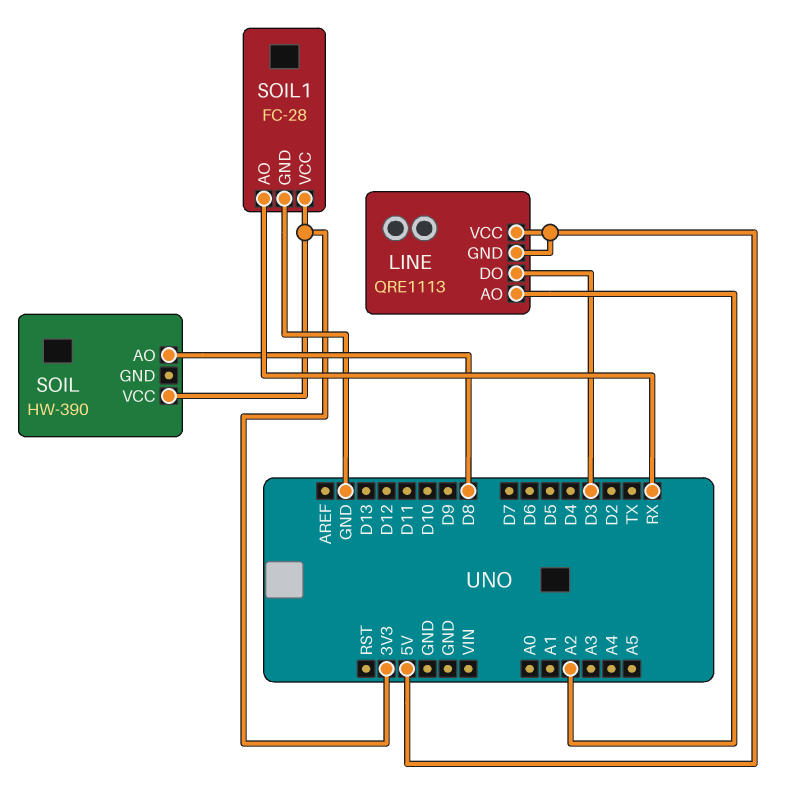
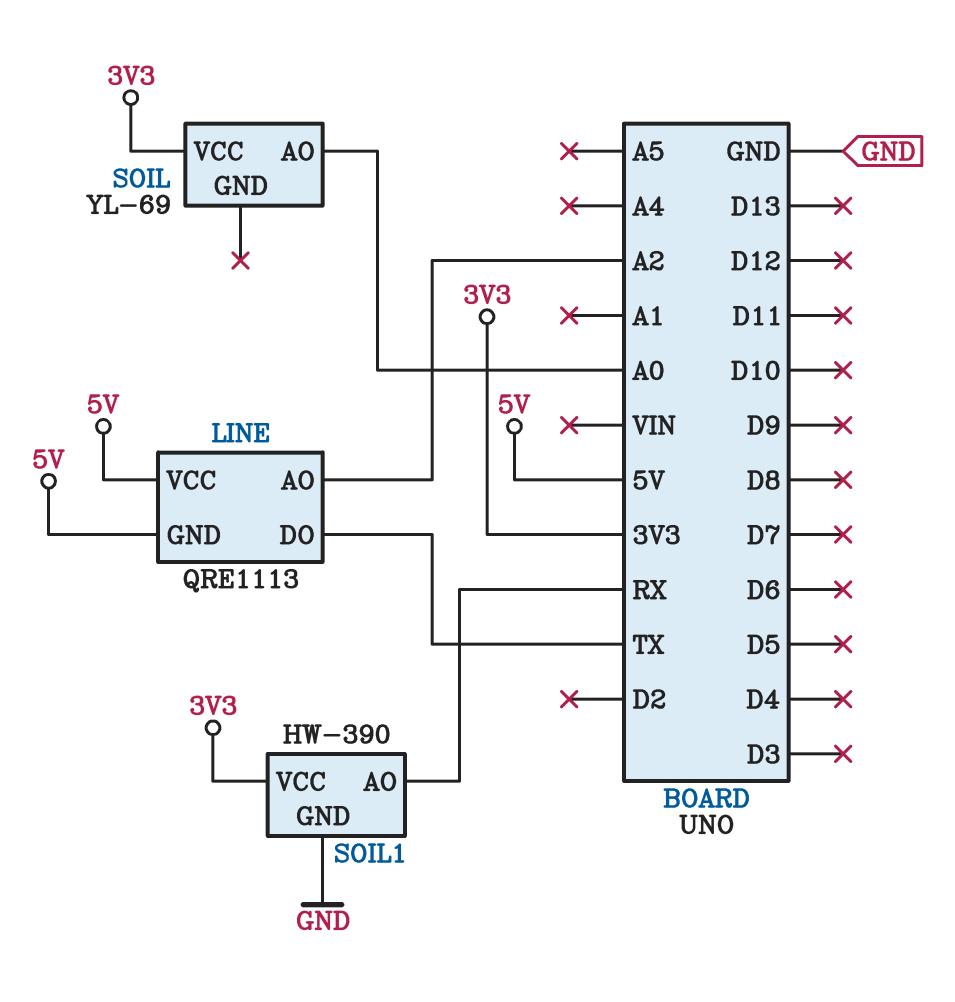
LINE pin DO: D3 -> TX
SOIL: HW-390 -> YL-69
SOIL pin AO: D8 -> A0
SOIL1: FC-28 -> HW-390

